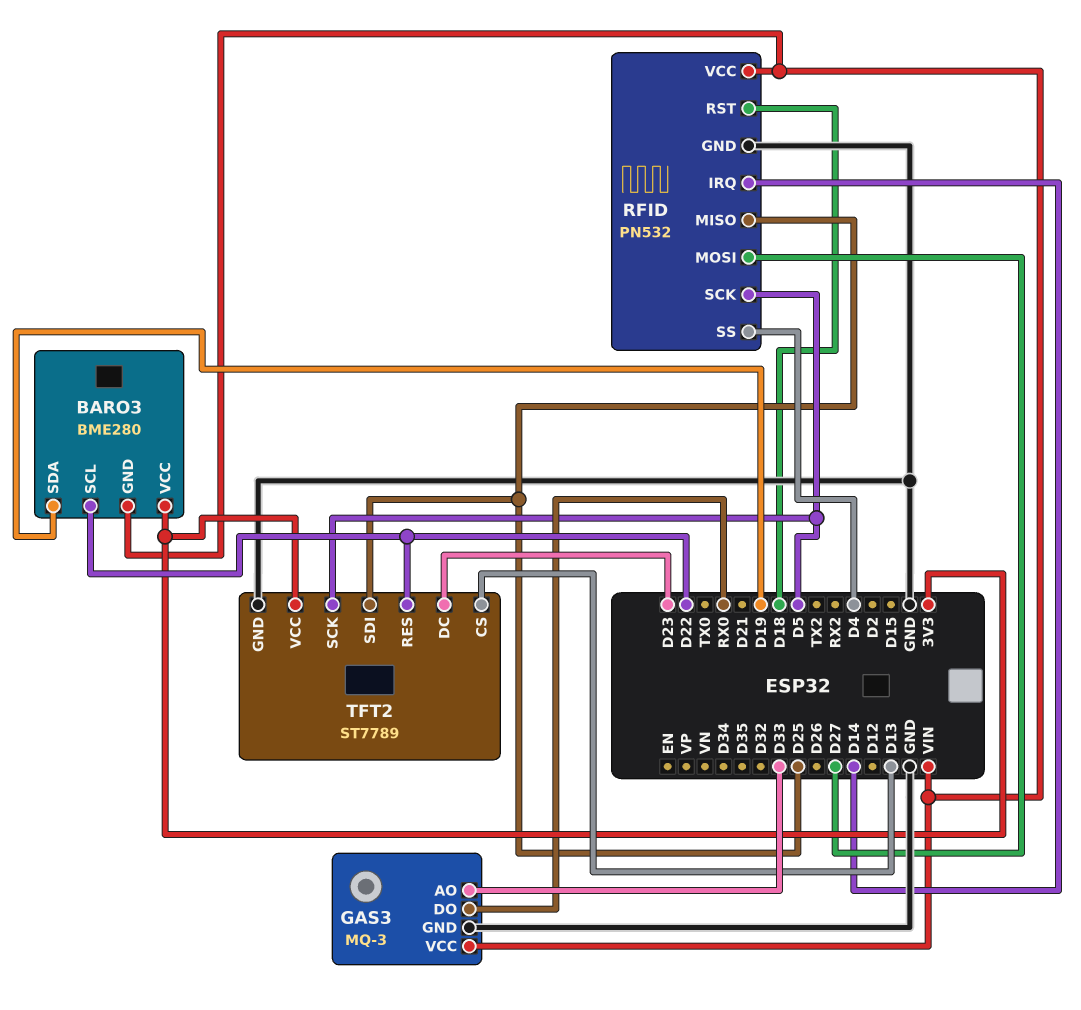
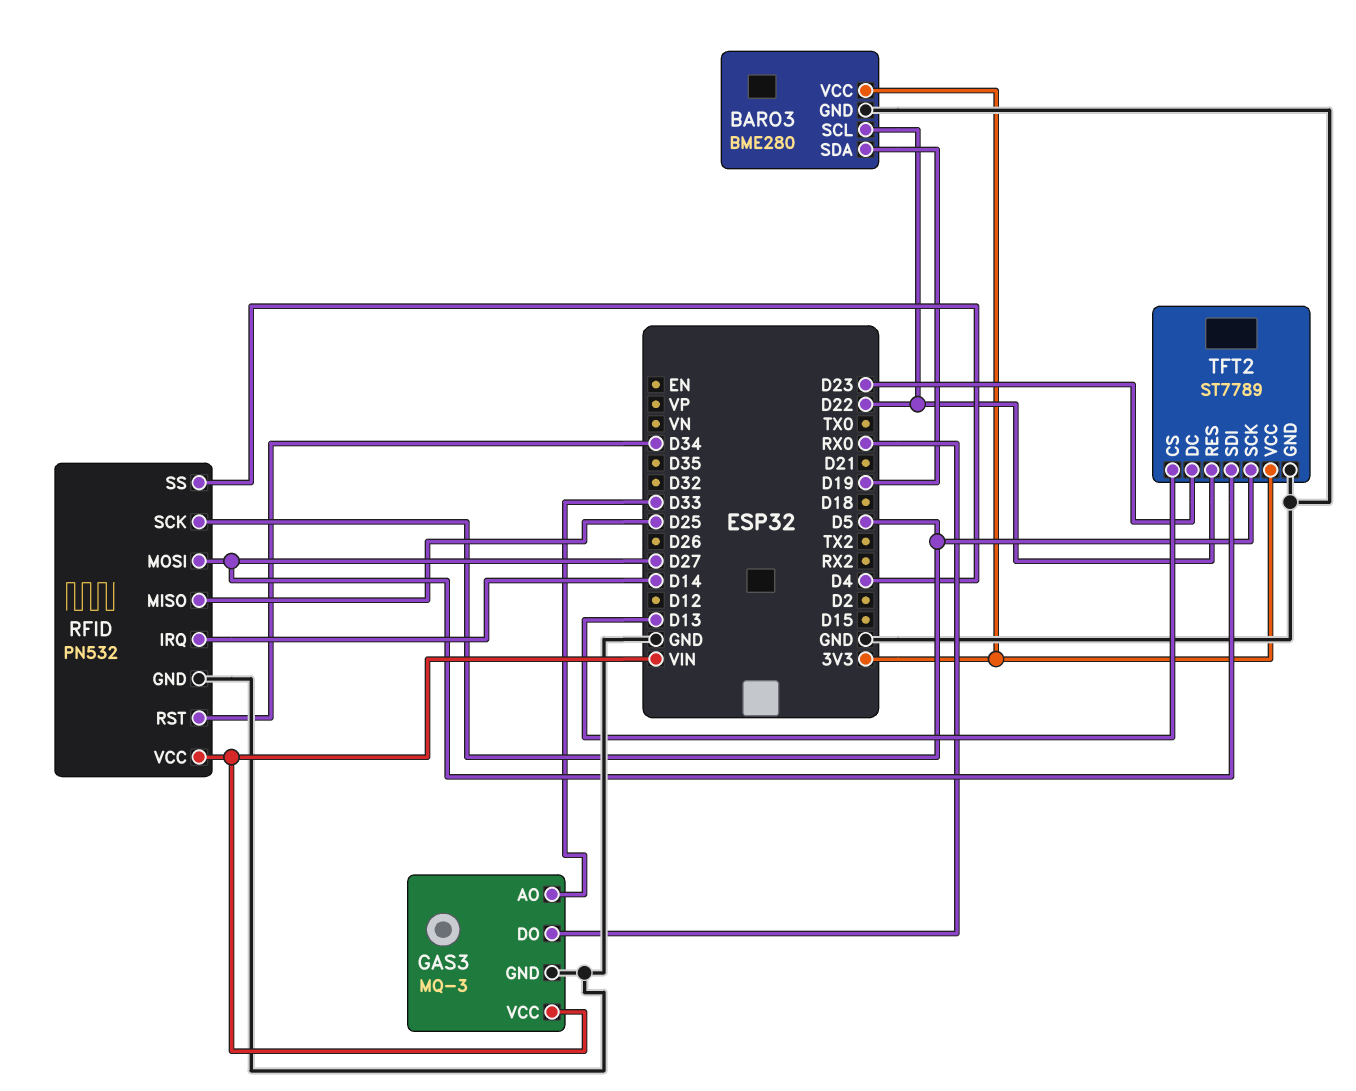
BARO3 pin GND: VIN -> GND
RFID pin RST: D18 -> D34
TFT2 pin SDI: D25 -> D27

